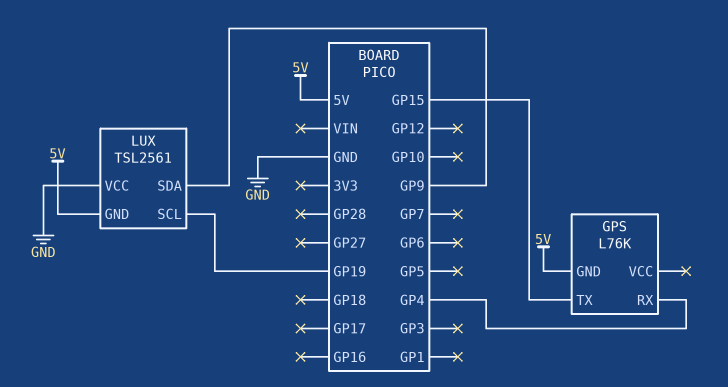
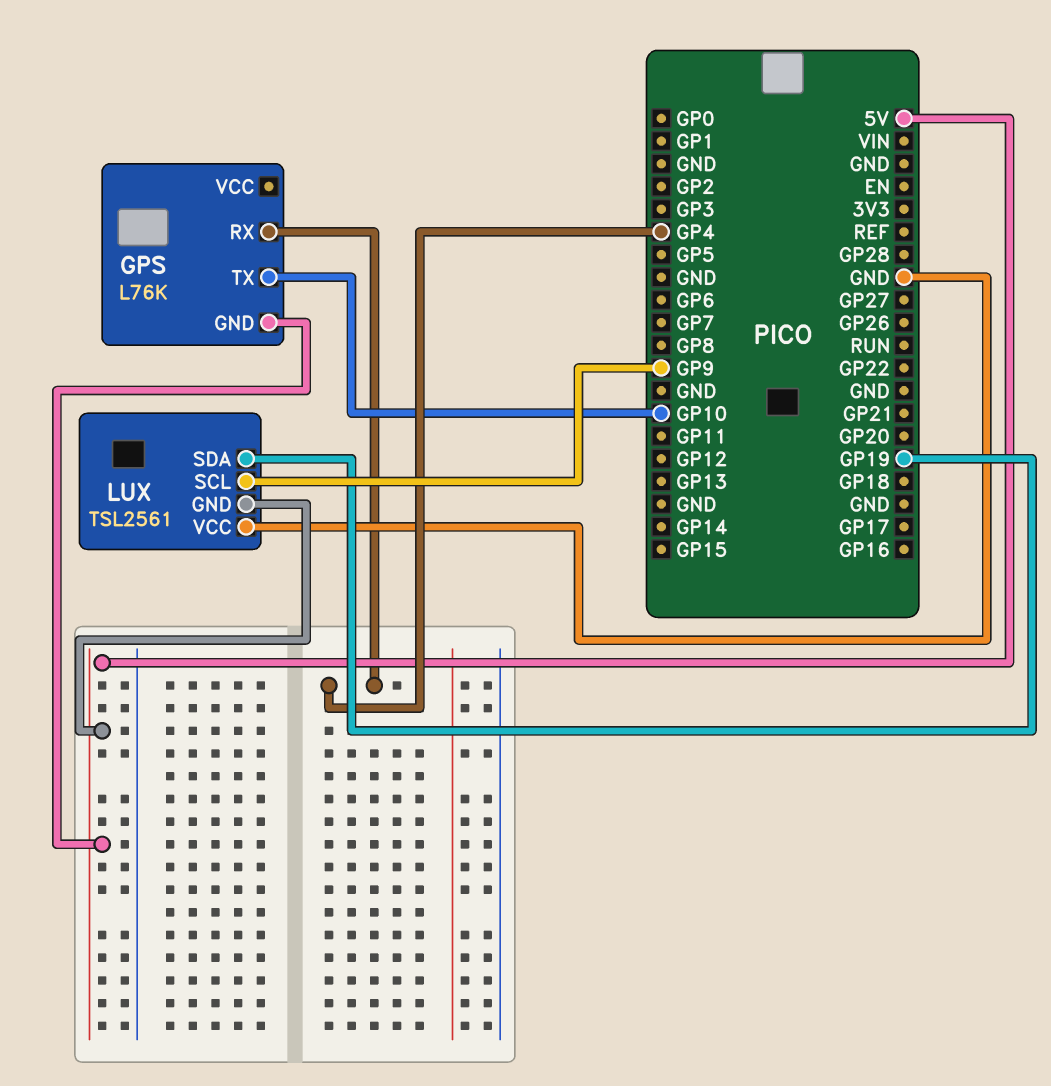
GPS pin TX: GP15 -> GP10
LUX pin SCL: GP19 -> GP9
LUX pin SDA: GP9 -> GP19

